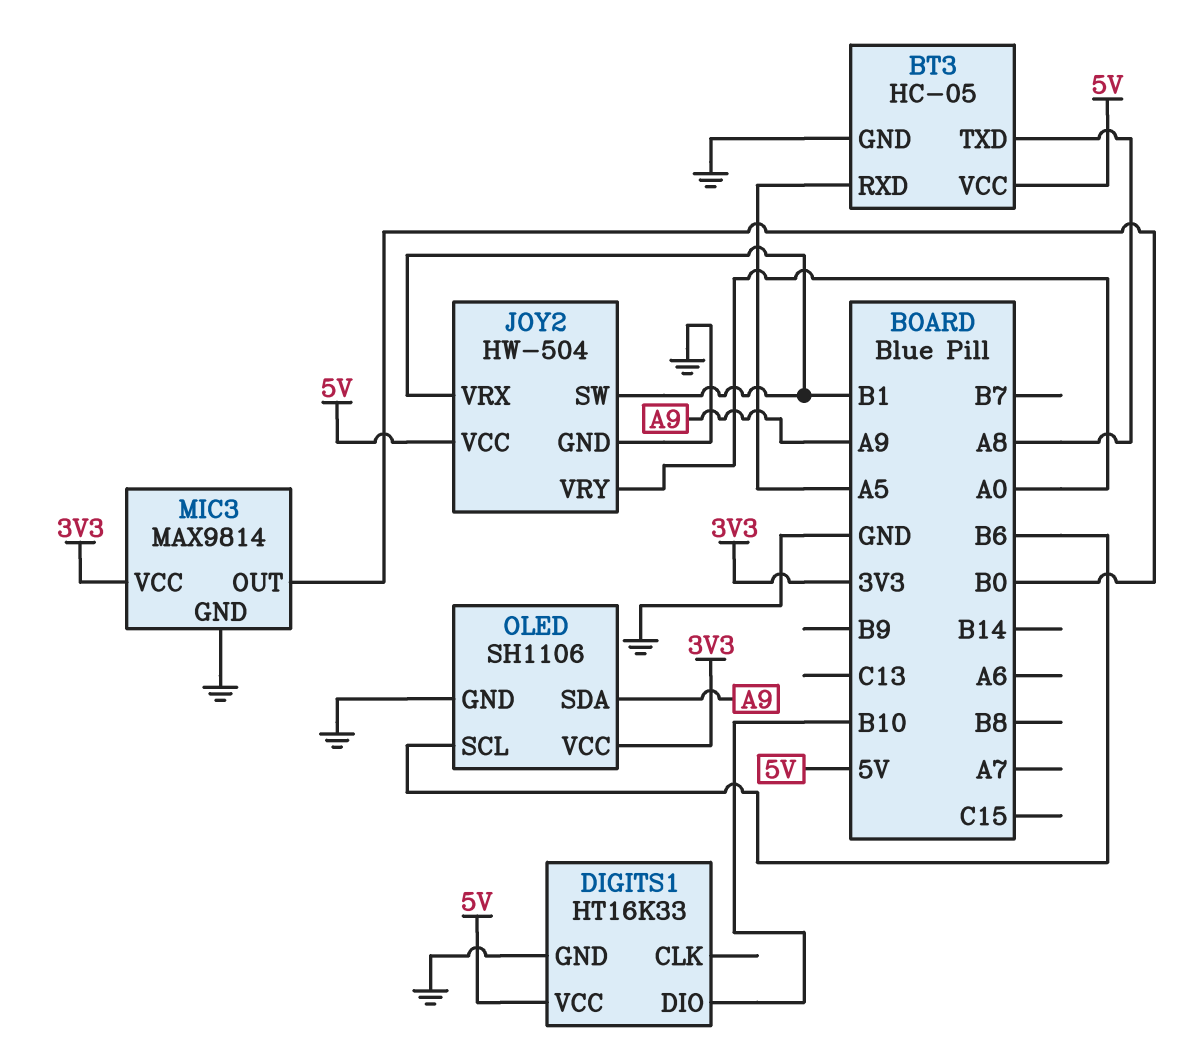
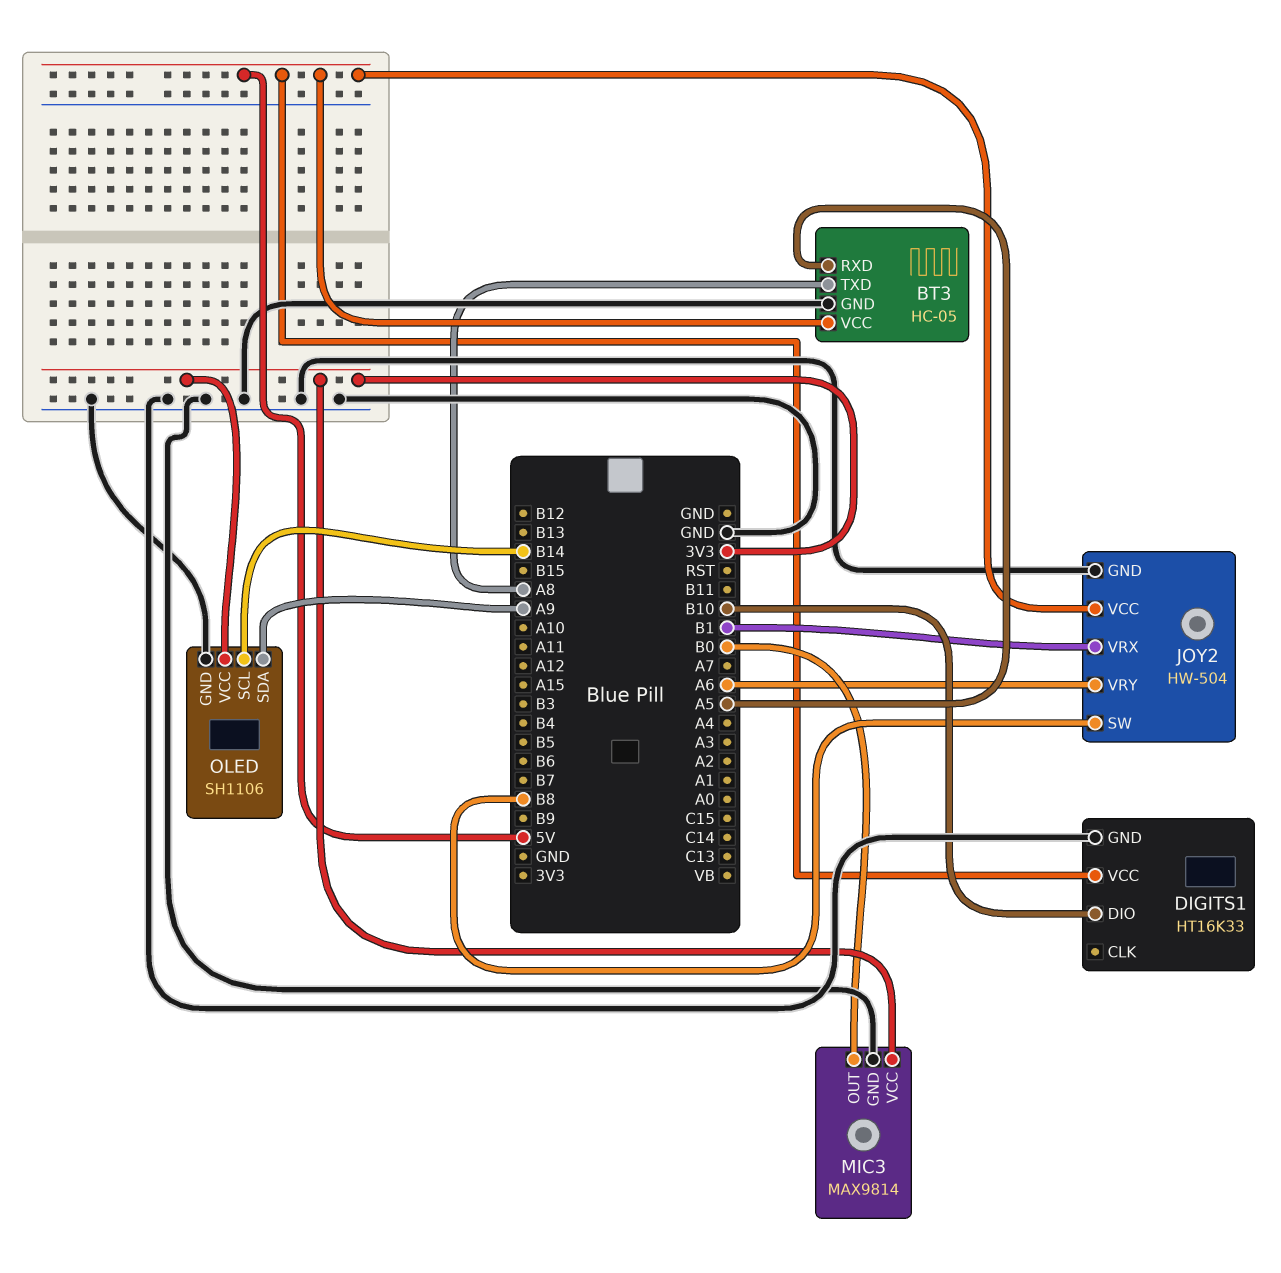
JOY2 pin SW: B1 -> B8
JOY2 pin VRY: A0 -> A6
OLED pin SCL: B6 -> B14

